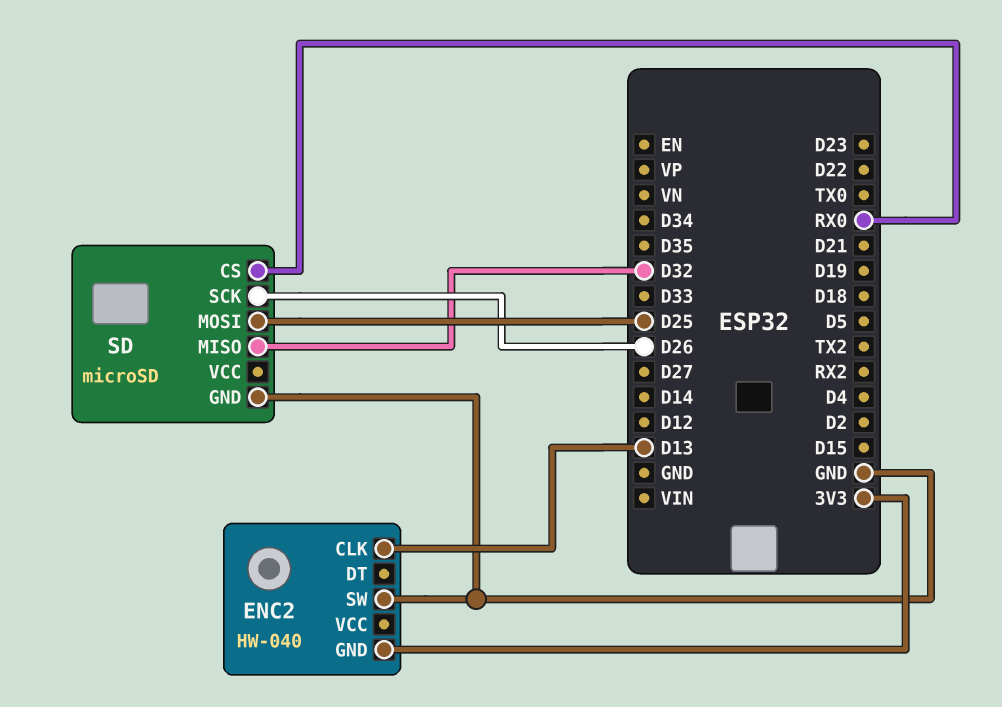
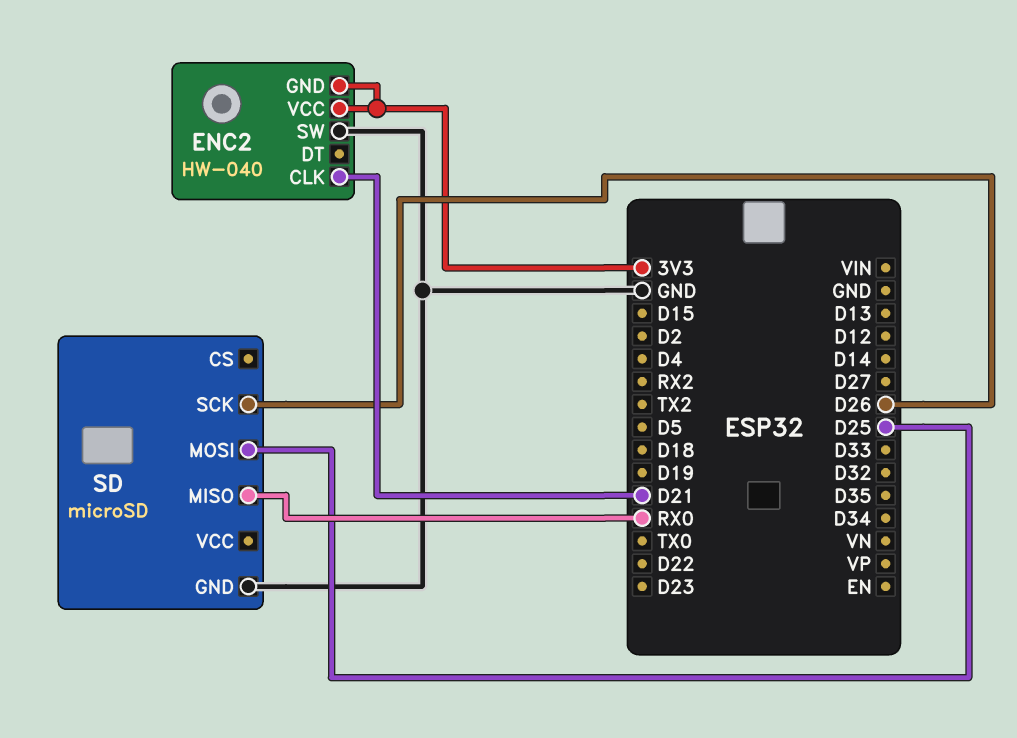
ENC2 pin CLK: D13 -> D21
ENC2 pin VCC: none -> 3V3
SD pin CS: RX0 -> none
SD pin MISO: D32 -> RX0

